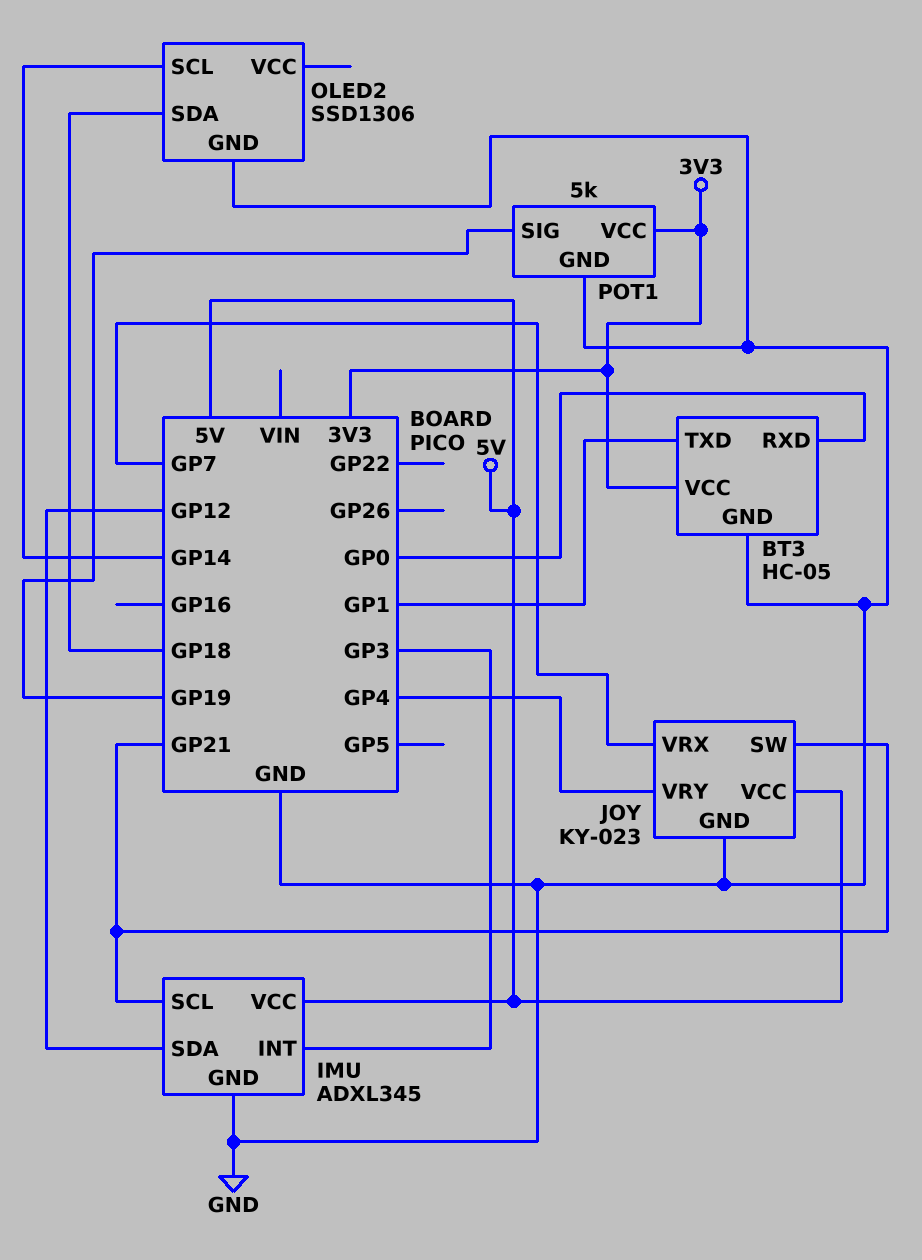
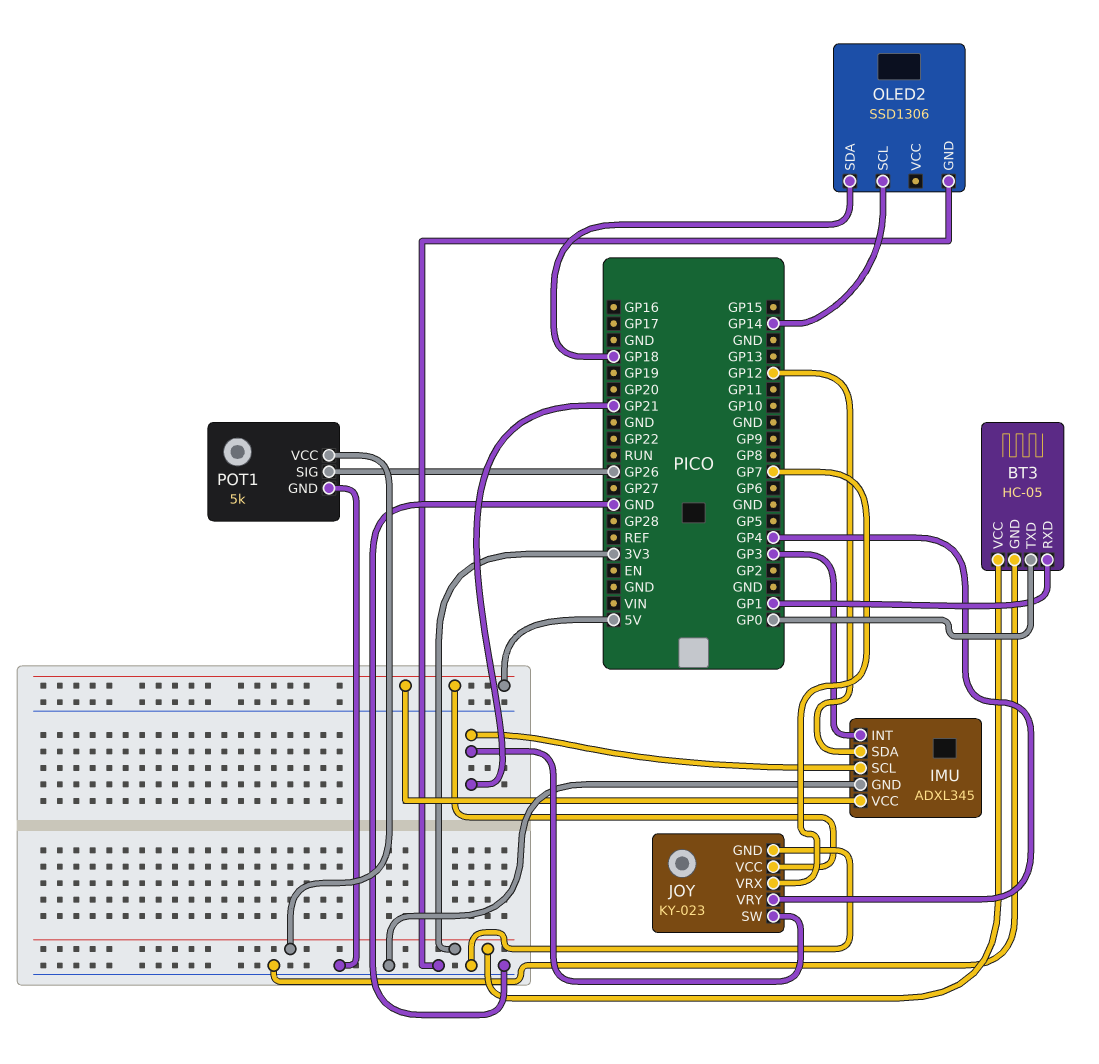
BT3 pin RXD: GP0 -> GP1
BT3 pin TXD: GP1 -> GP0
POT1 pin SIG: GP19 -> GP26

